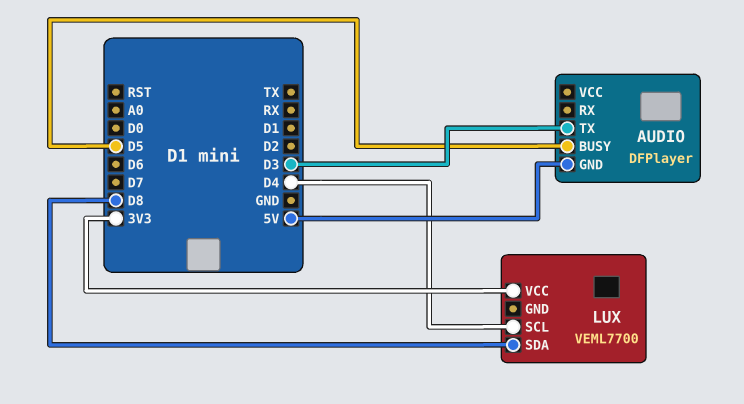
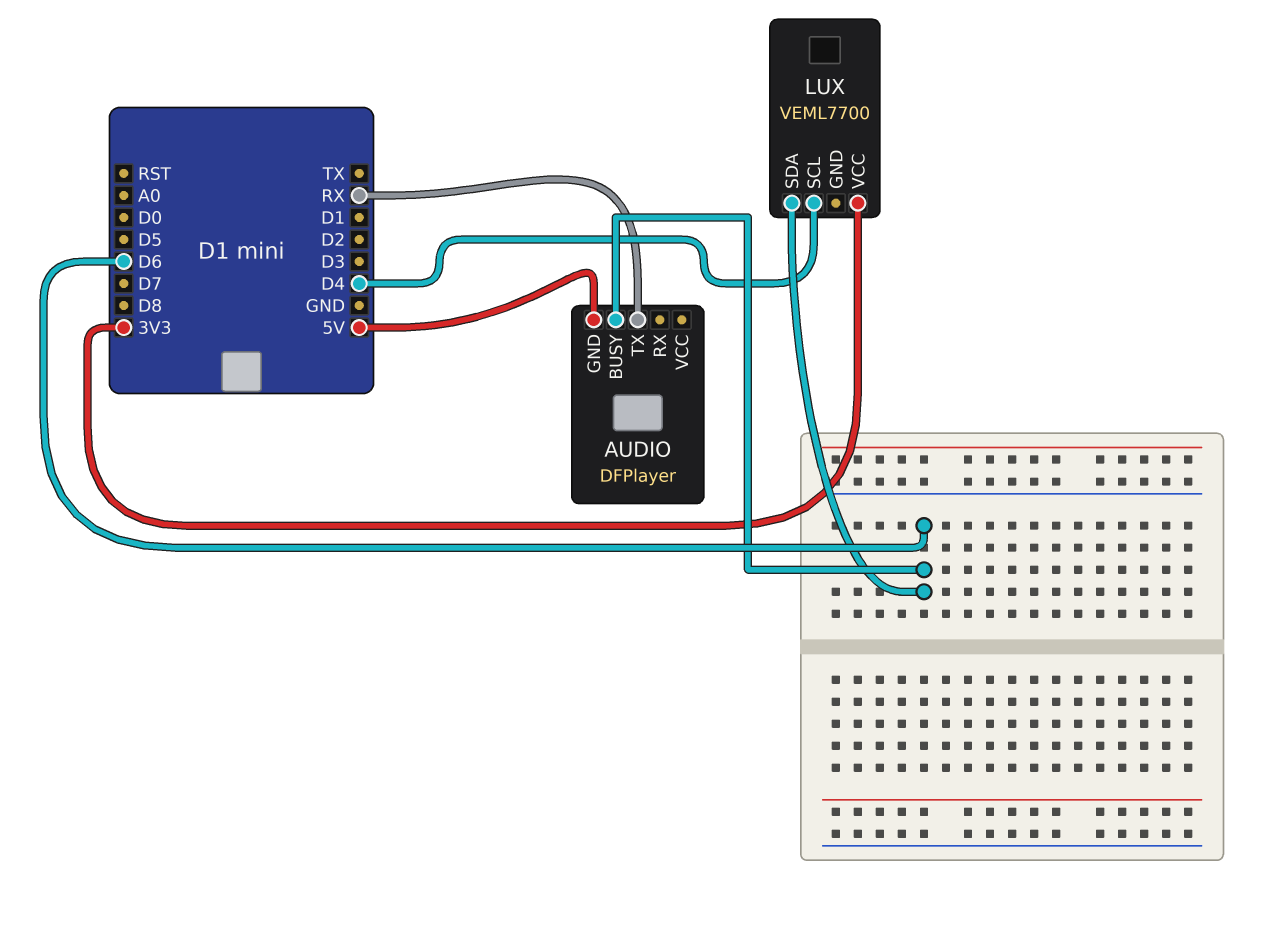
AUDIO pin BUSY: D5 -> D6
AUDIO pin TX: D3 -> RX
LUX pin SDA: D8 -> D6

